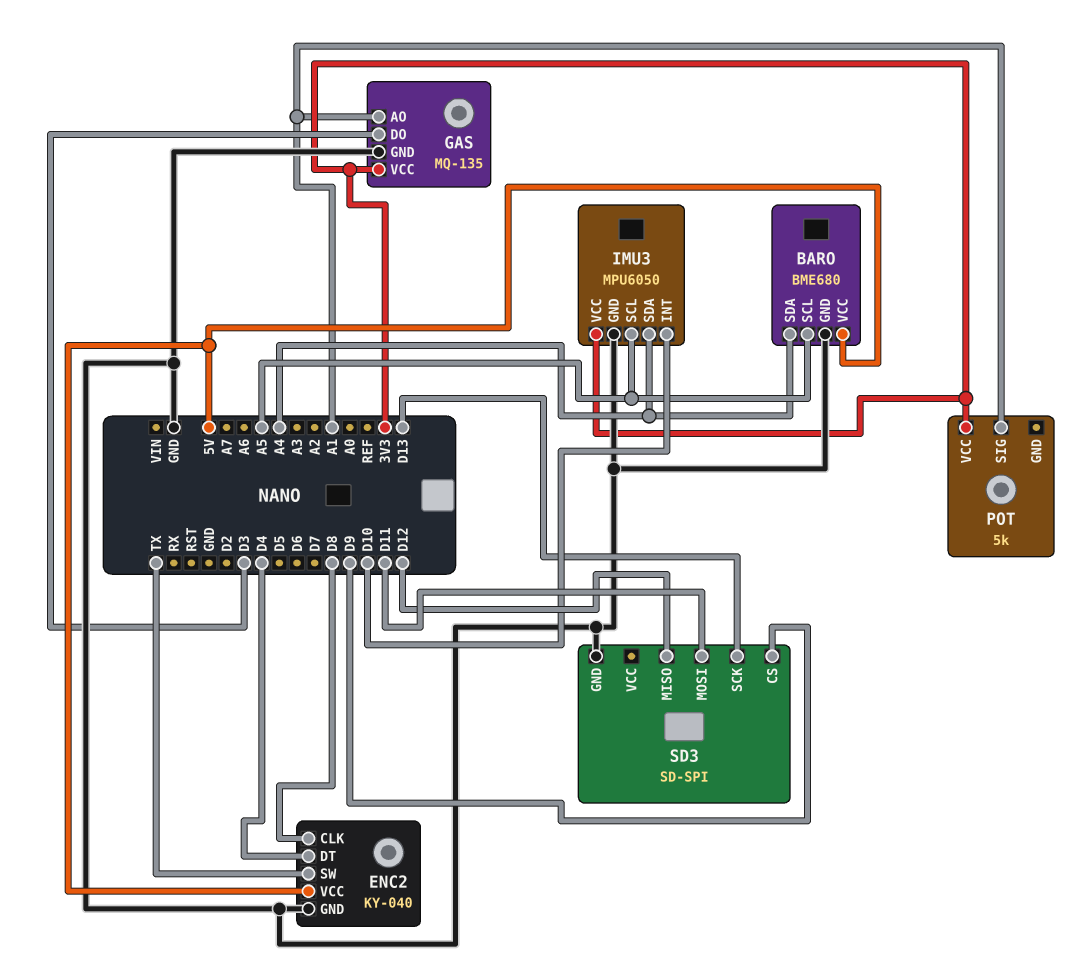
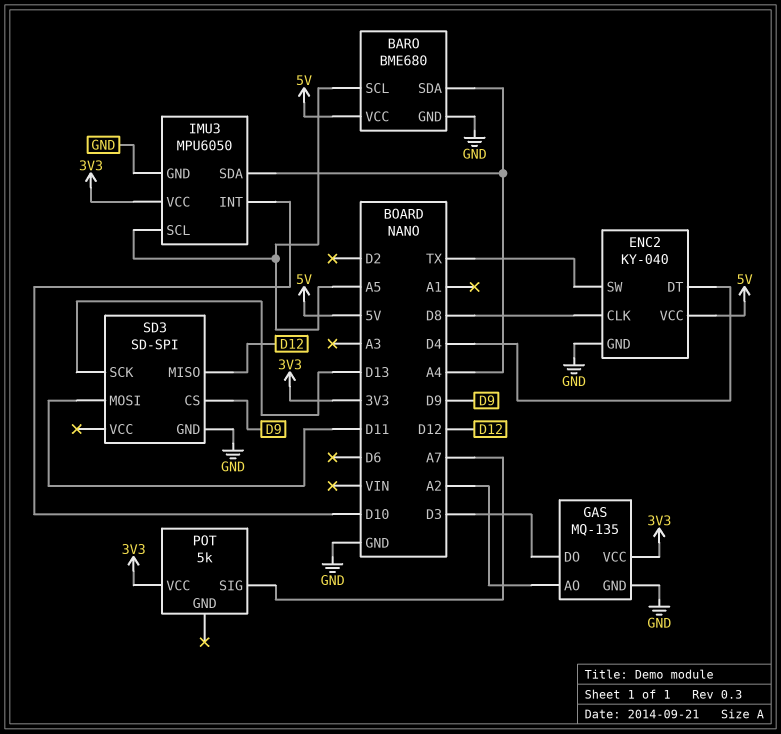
GAS pin AO: A1 -> A2
POT pin SIG: A1 -> A7

